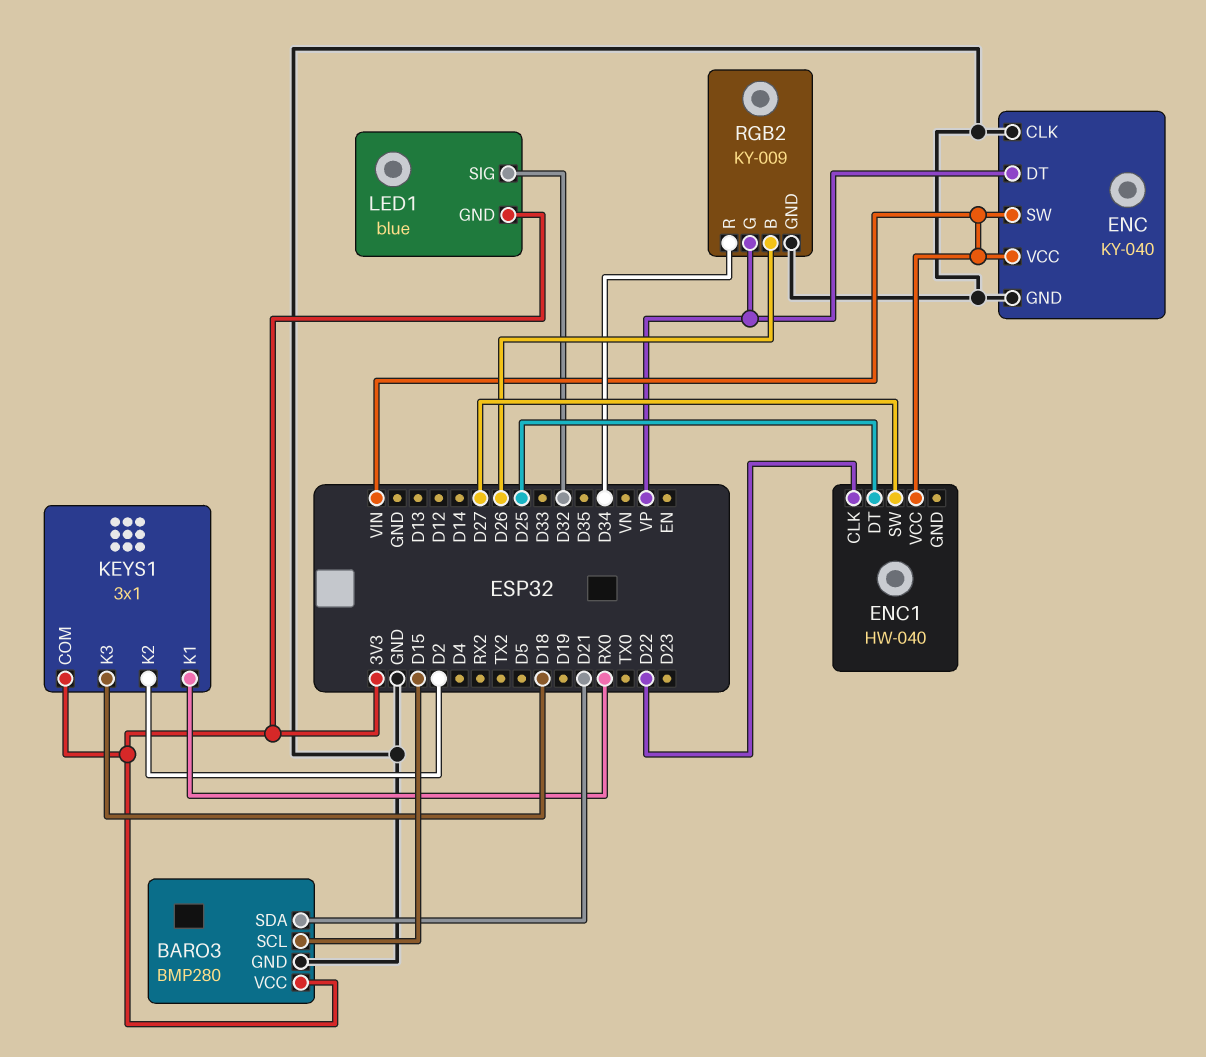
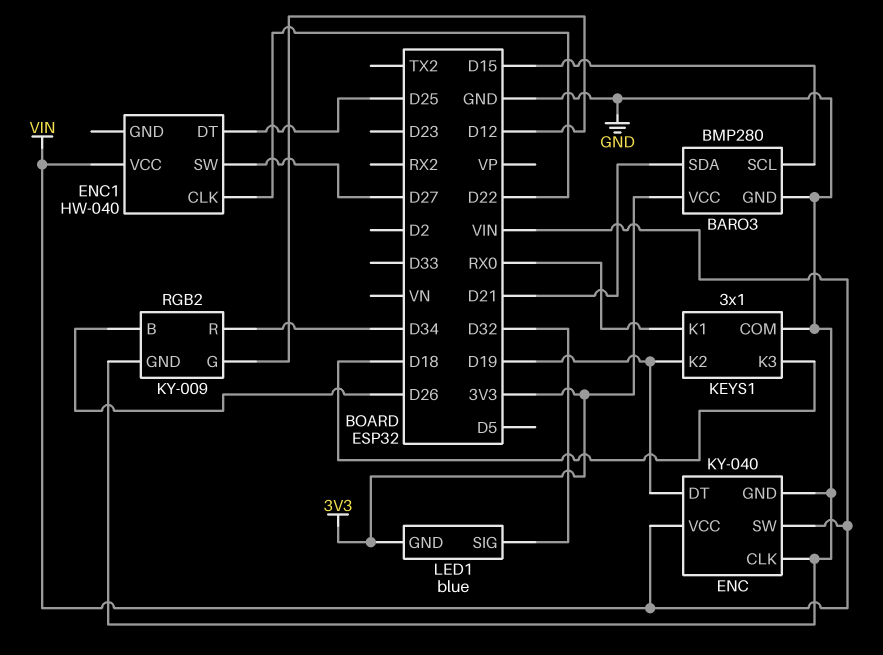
ENC pin DT: VP -> D19
KEYS1 pin COM: 3V3 -> GND
KEYS1 pin K2: D2 -> D19
RGB2 pin G: VP -> D12

